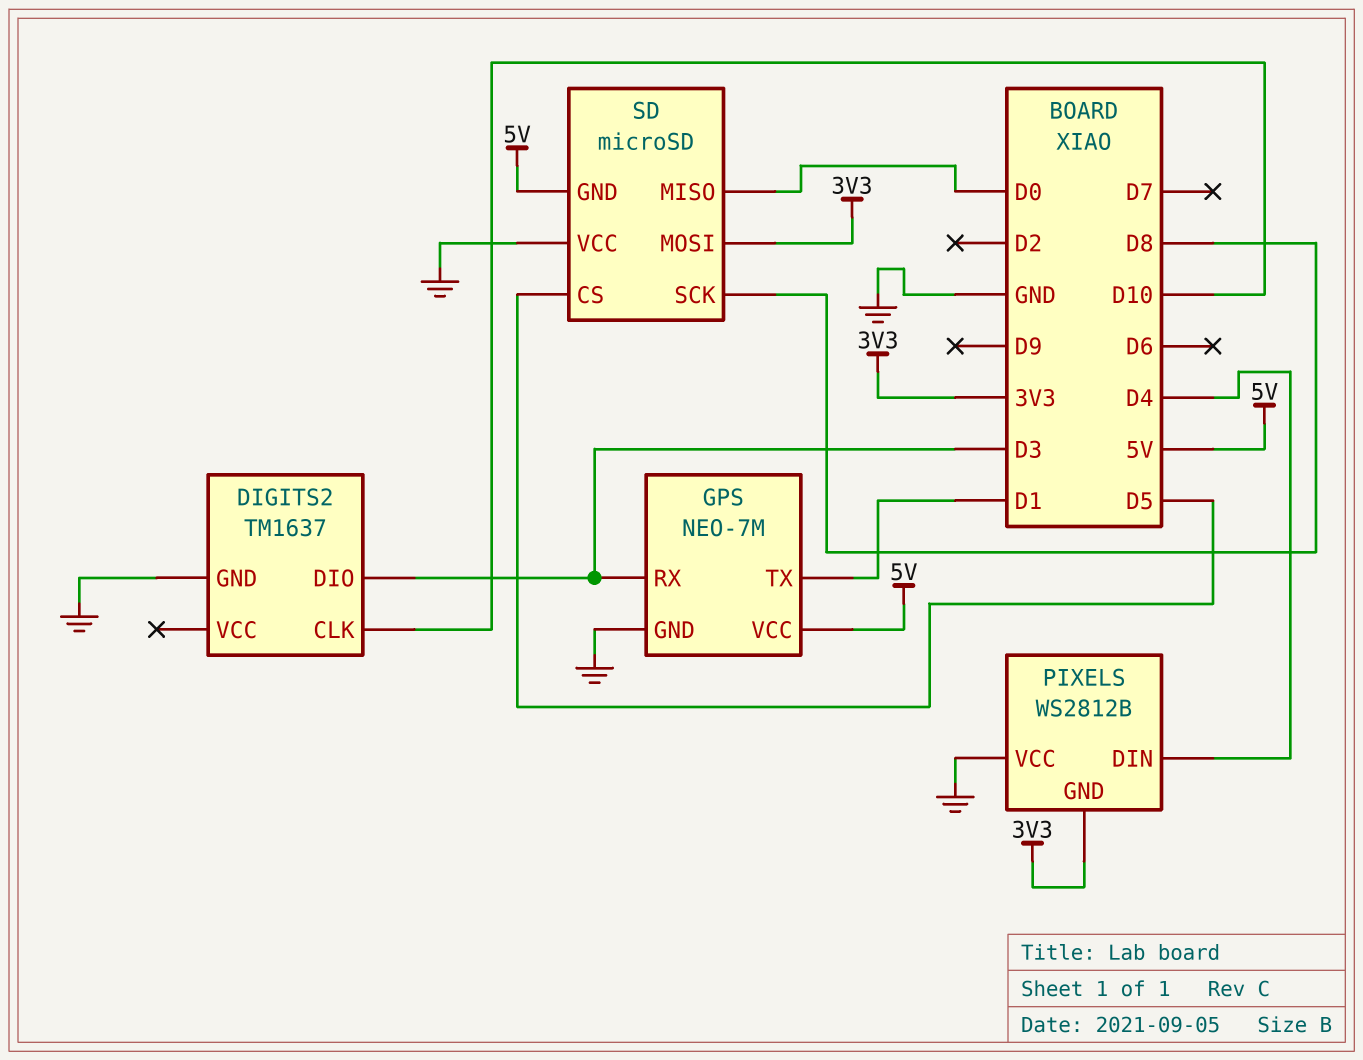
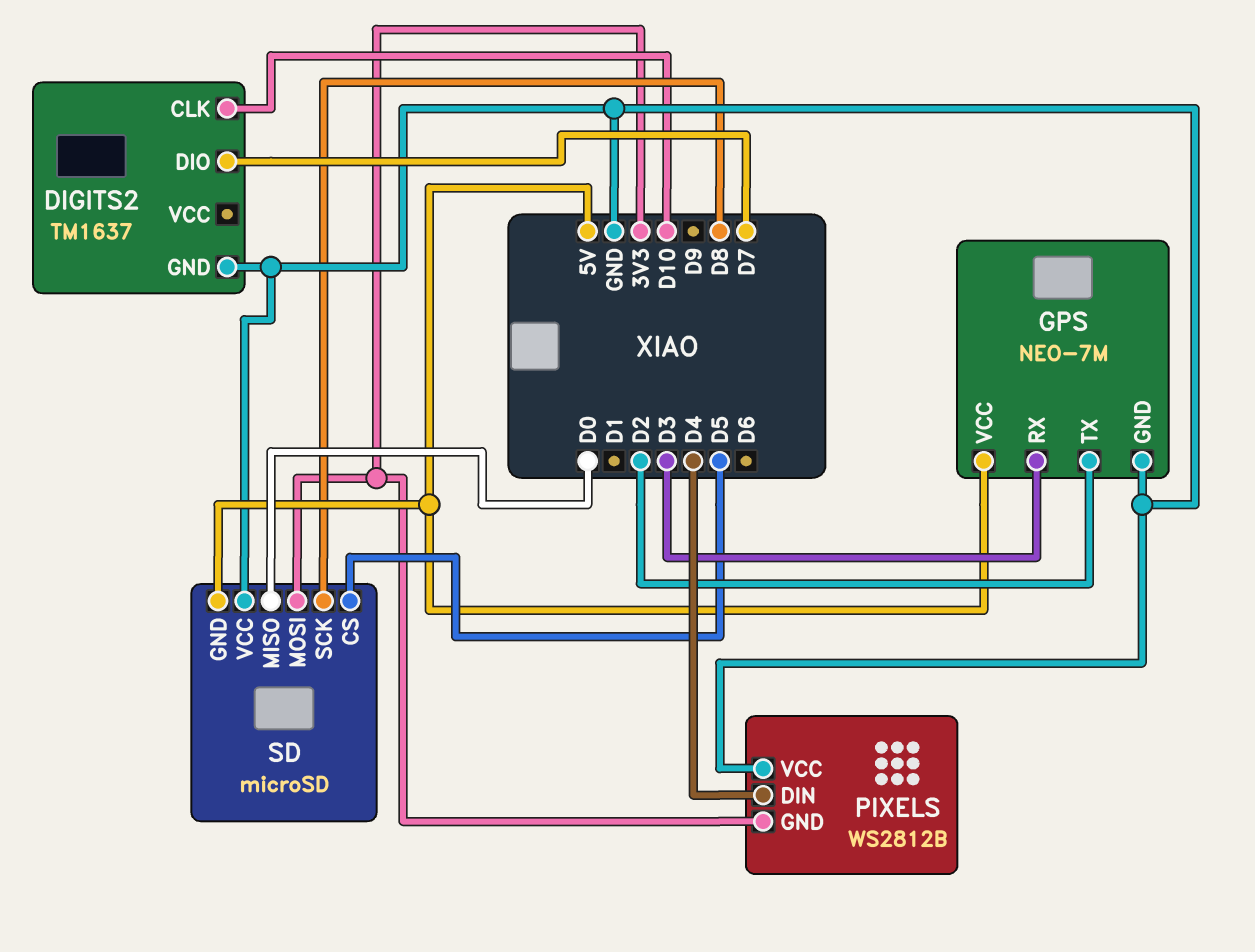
DIGITS2 pin DIO: D3 -> D7
GPS pin TX: D1 -> D2

